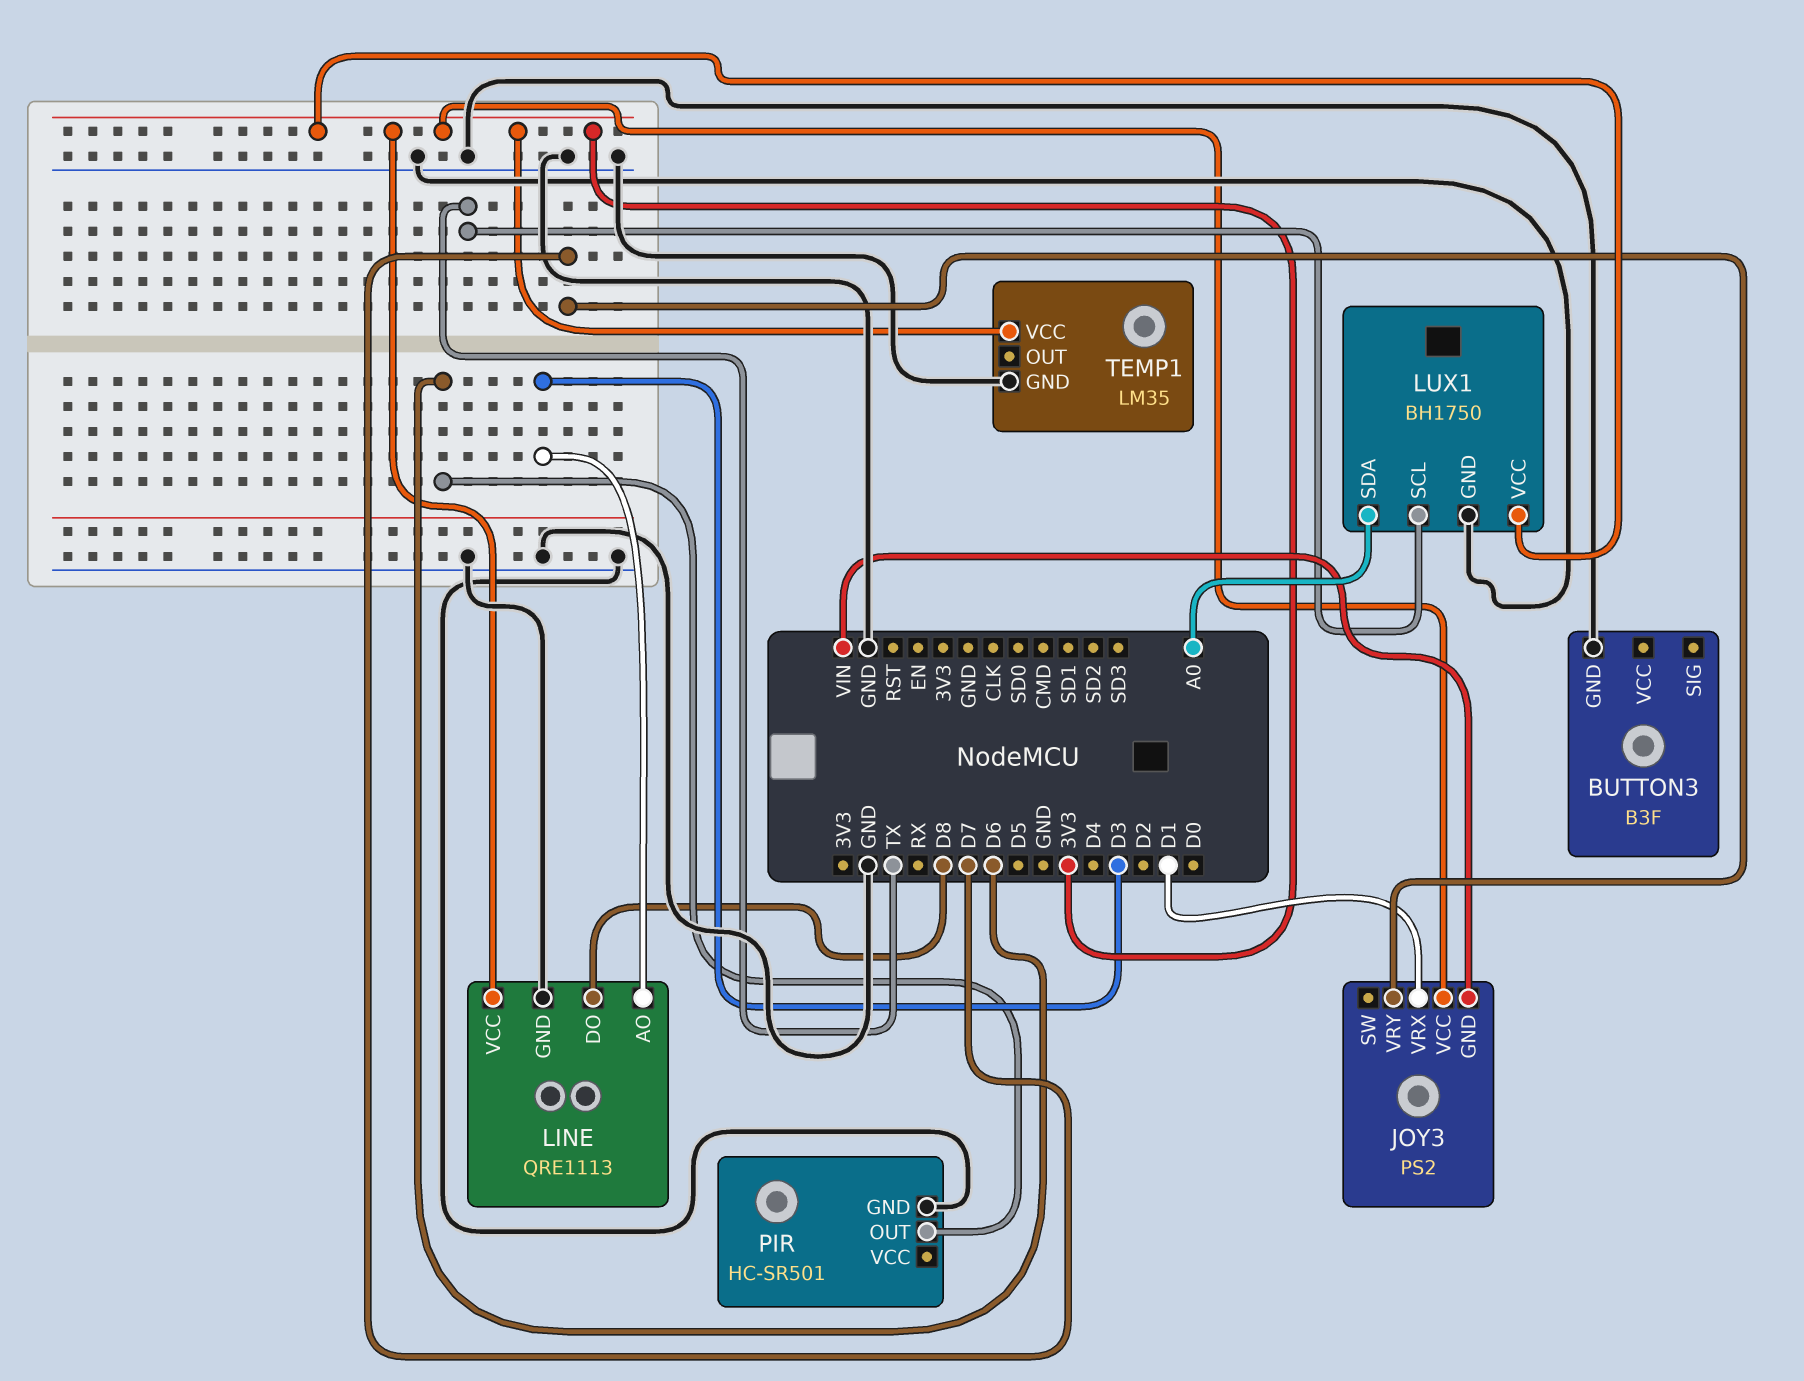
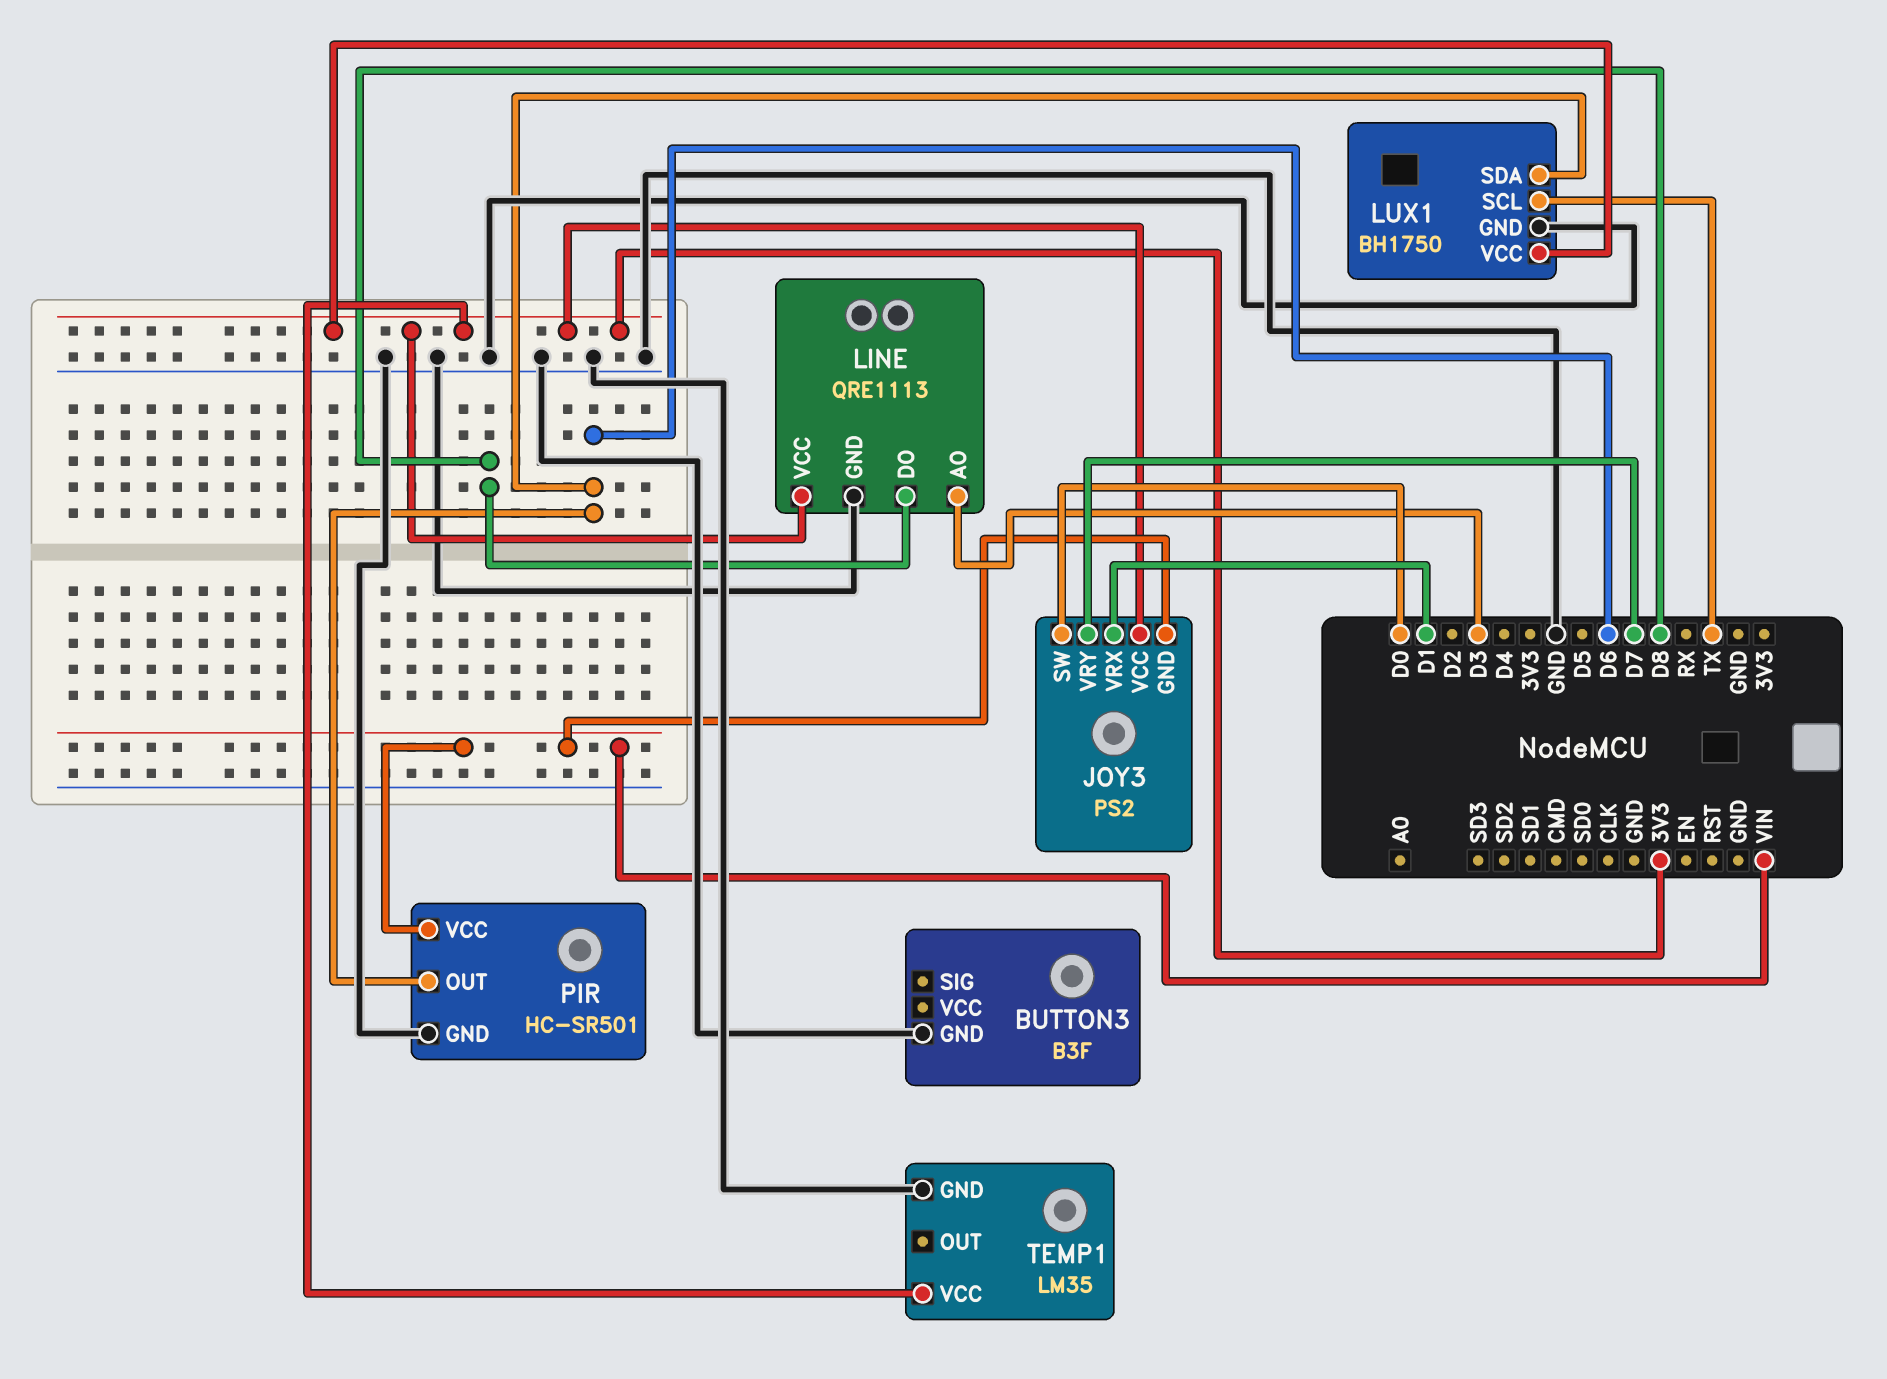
JOY3 pin SW: none -> D0
LUX1 pin SDA: A0 -> D6
PIR pin VCC: none -> VIN

